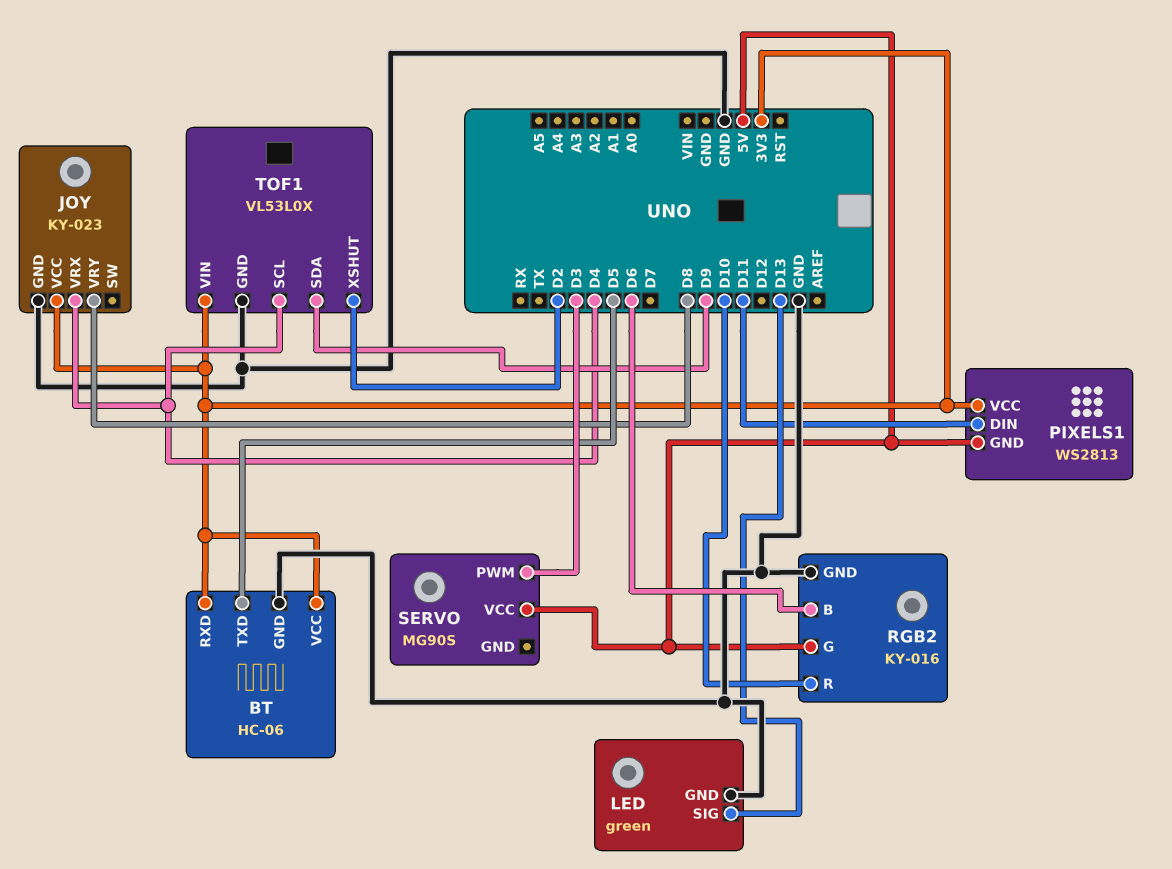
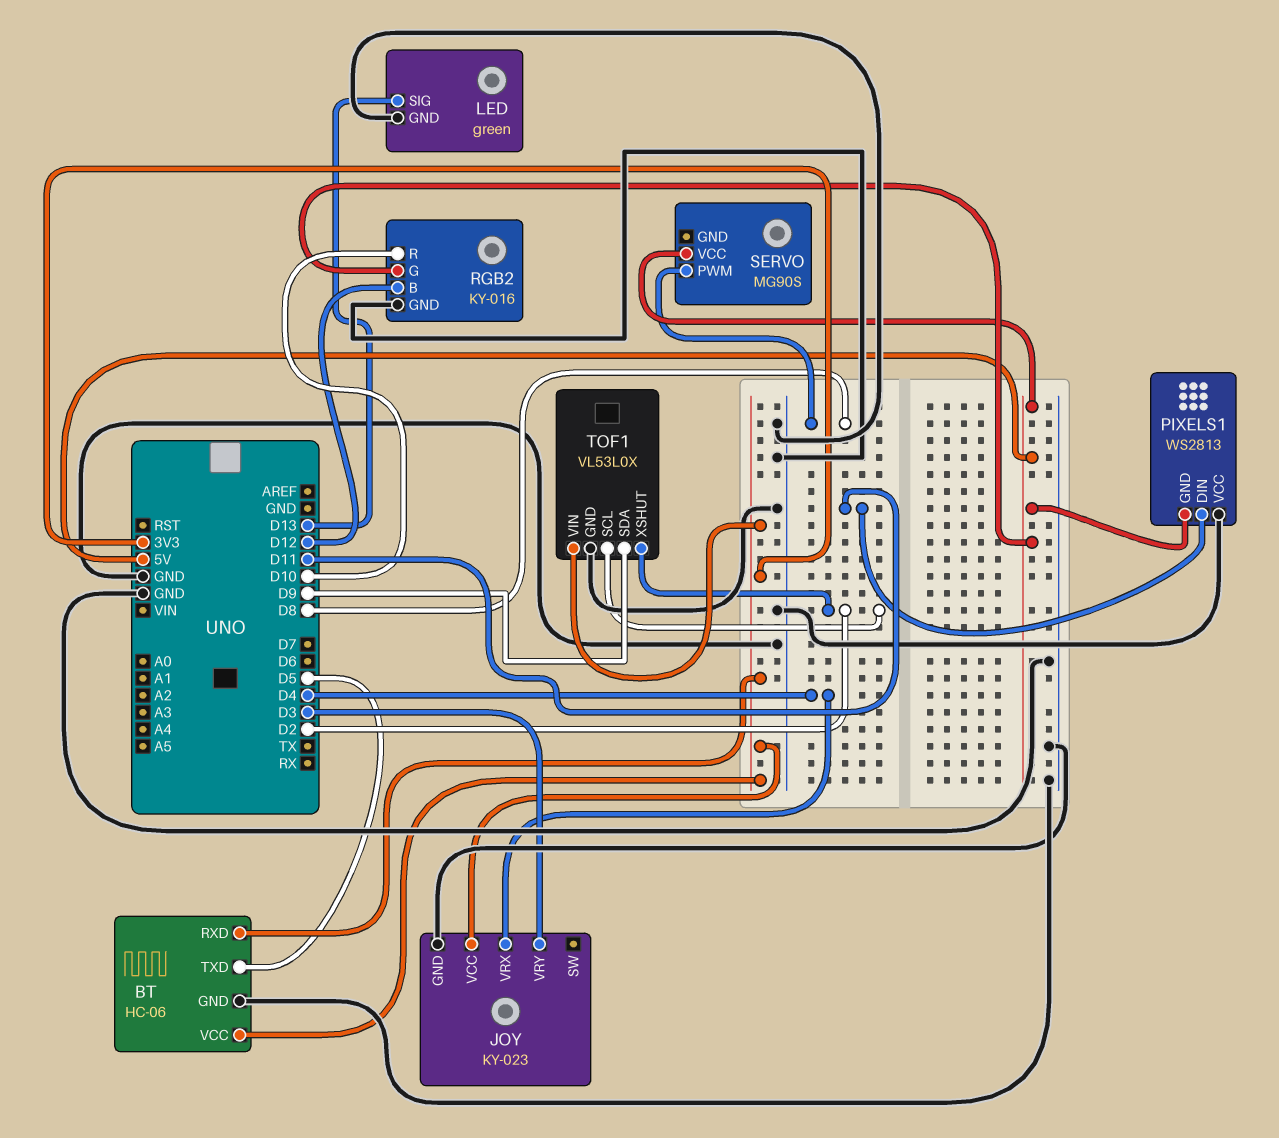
JOY pin VRY: D8 -> D3
PIXELS1 pin VCC: 3V3 -> GND
RGB2 pin B: D6 -> D12
SERVO pin PWM: D3 -> D8
TOF1 pin SCL: D4 -> D2

